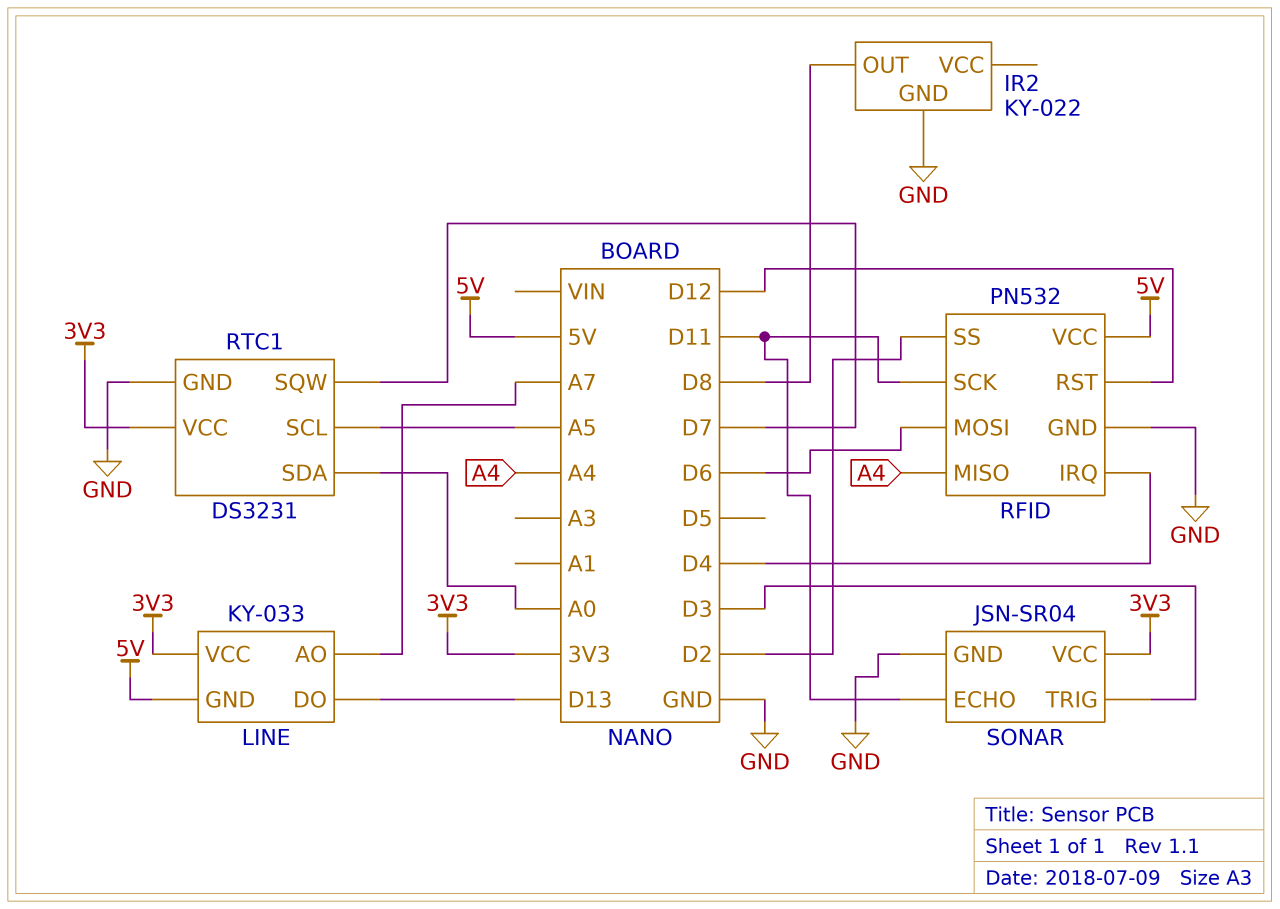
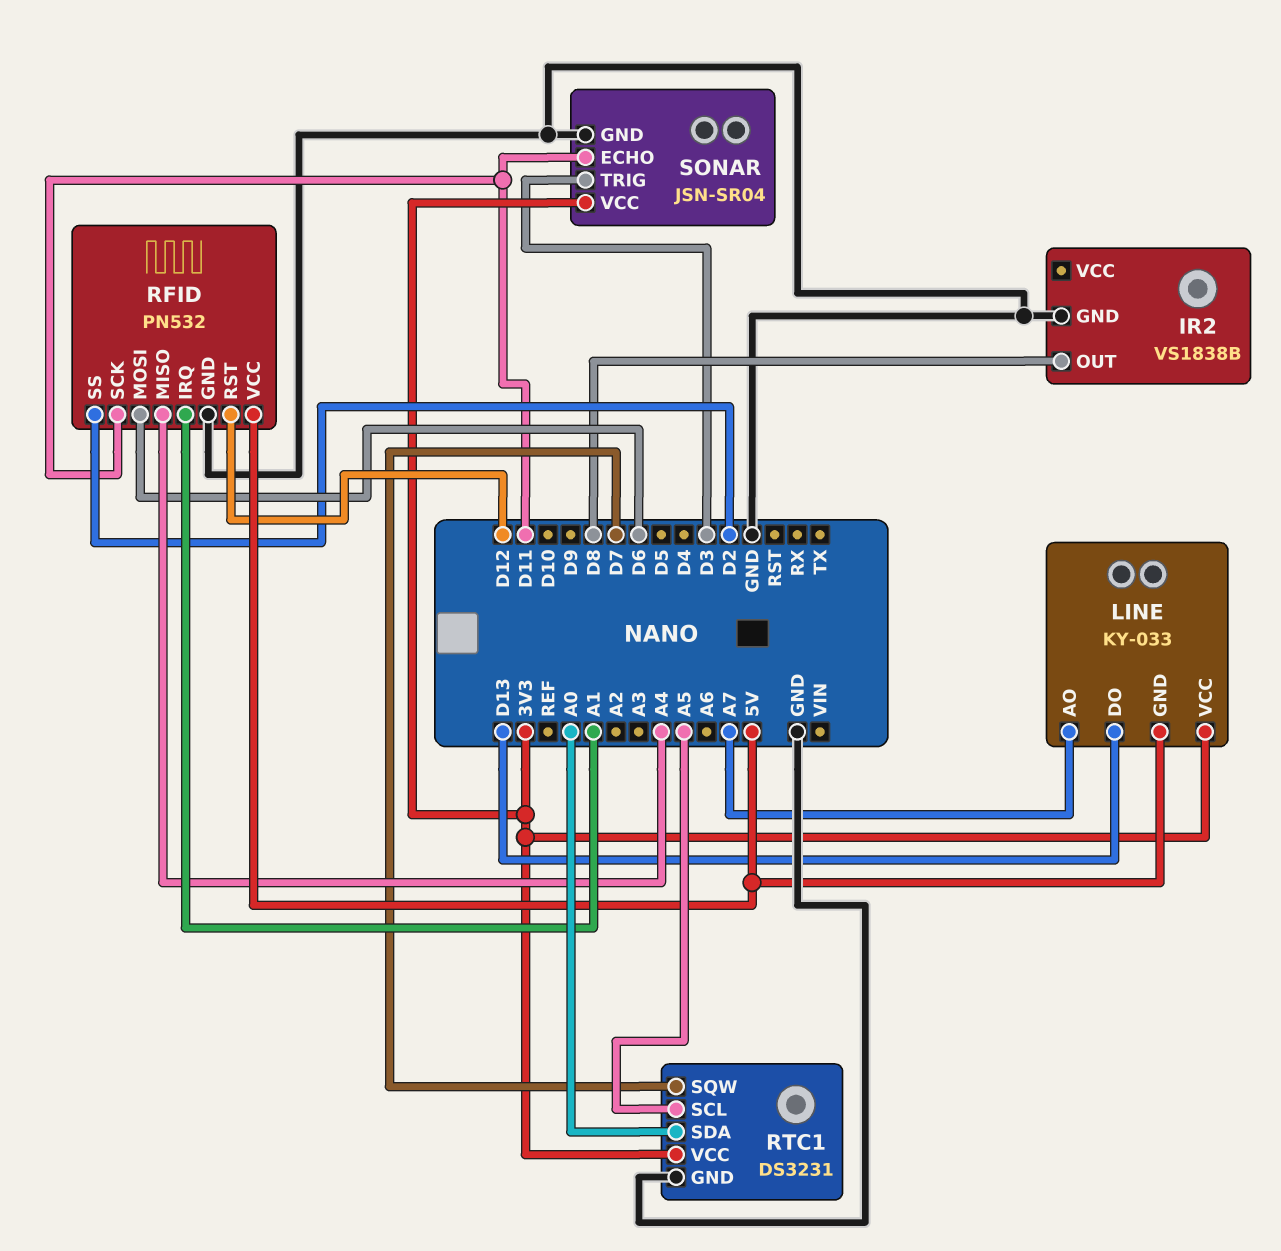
IR2: KY-022 -> VS1838B
RFID pin IRQ: D4 -> A1

